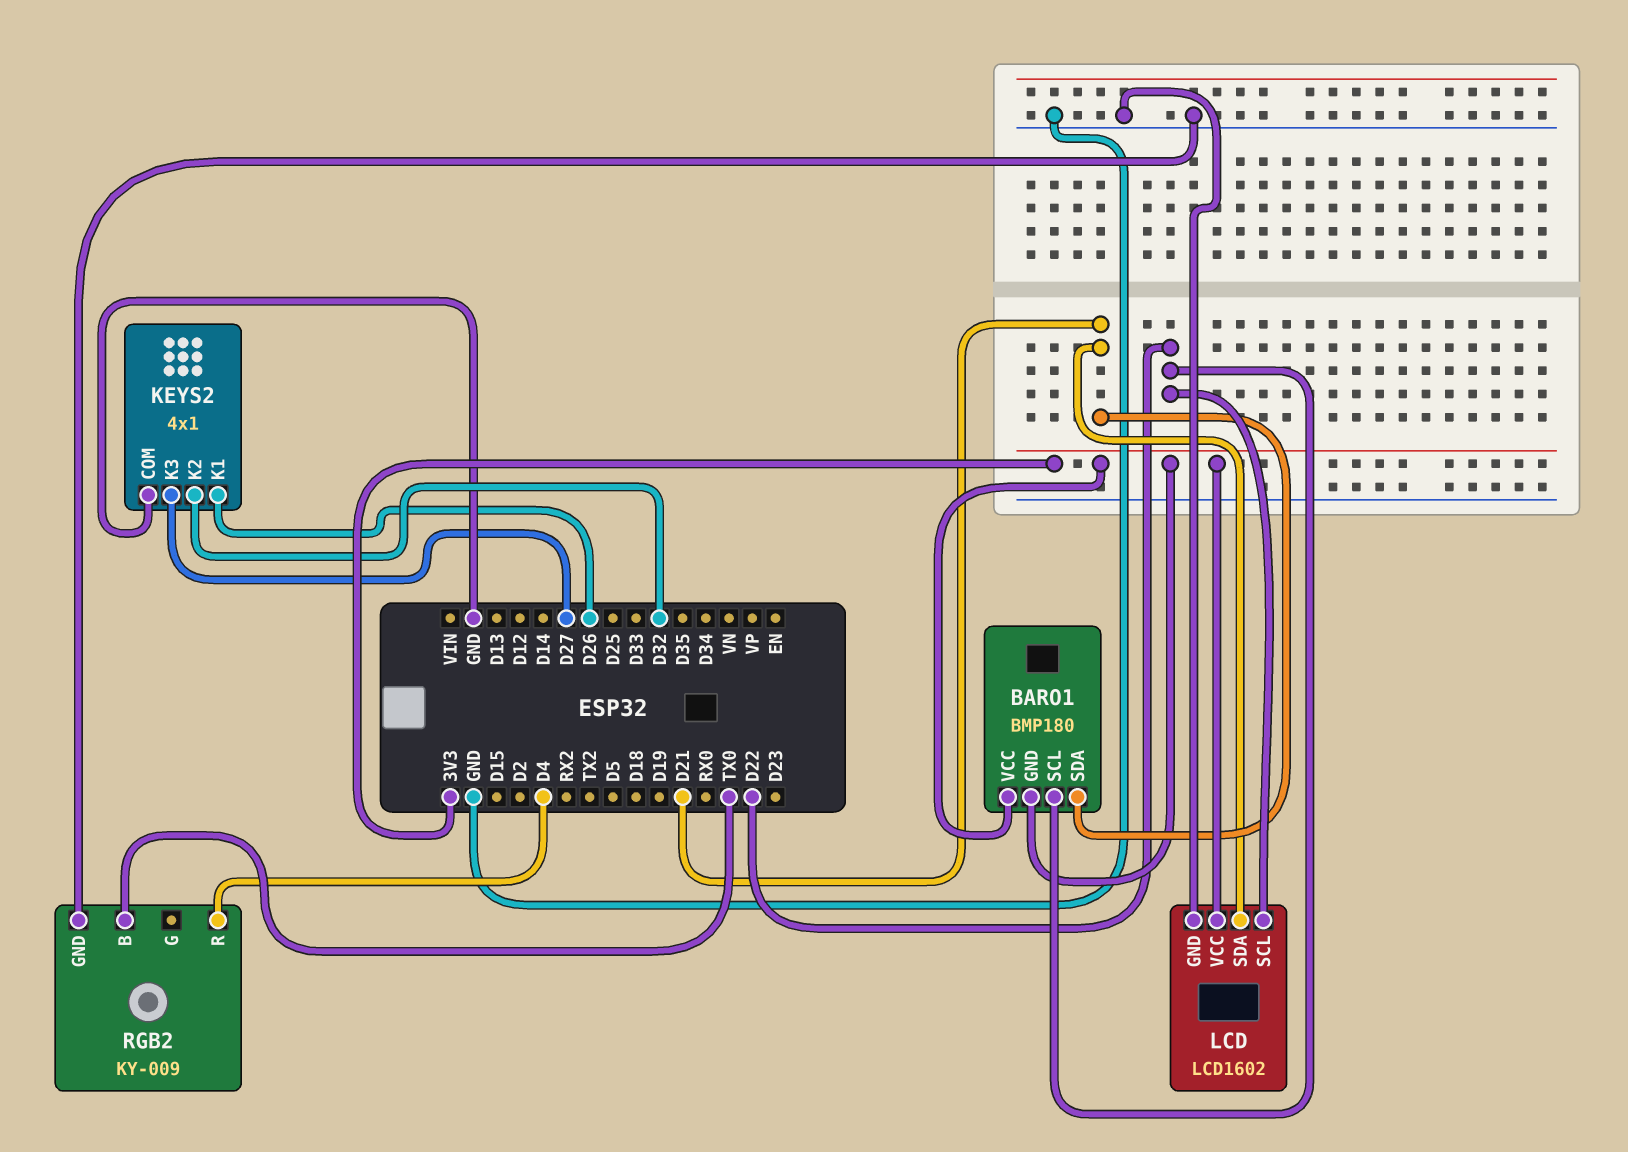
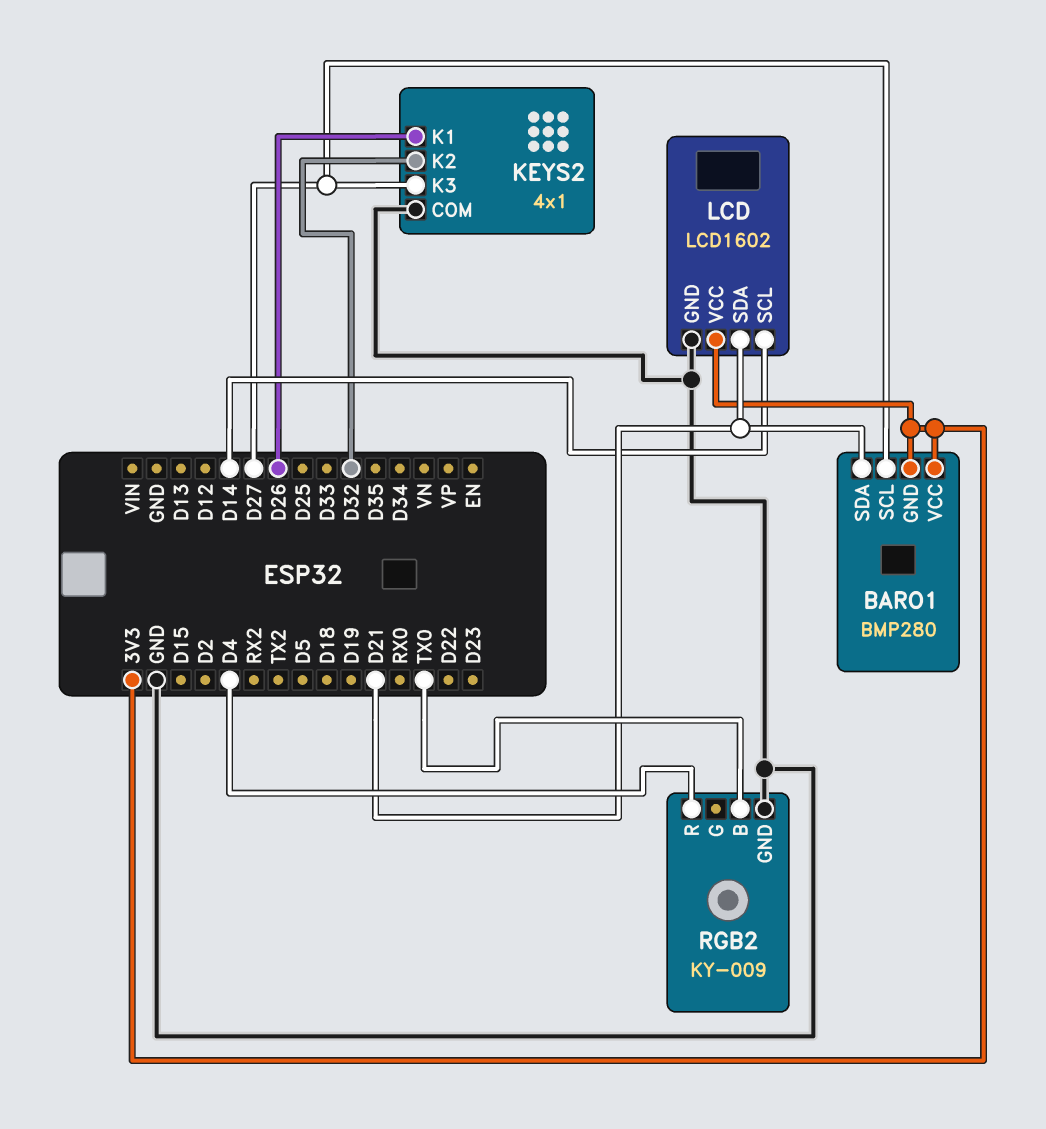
BARO1: BMP180 -> BMP280
BARO1 pin SCL: D22 -> D27
LCD pin SCL: D22 -> D14

